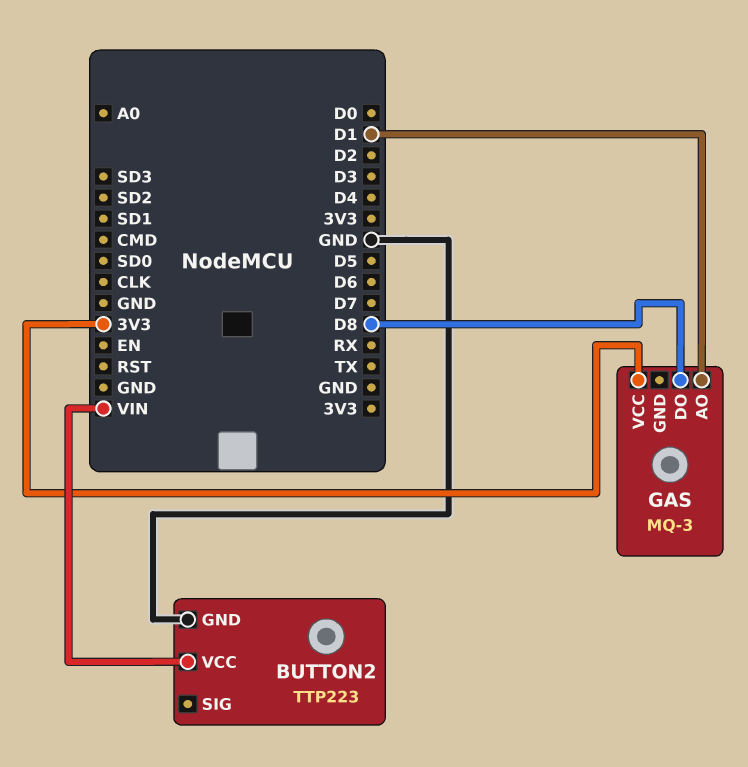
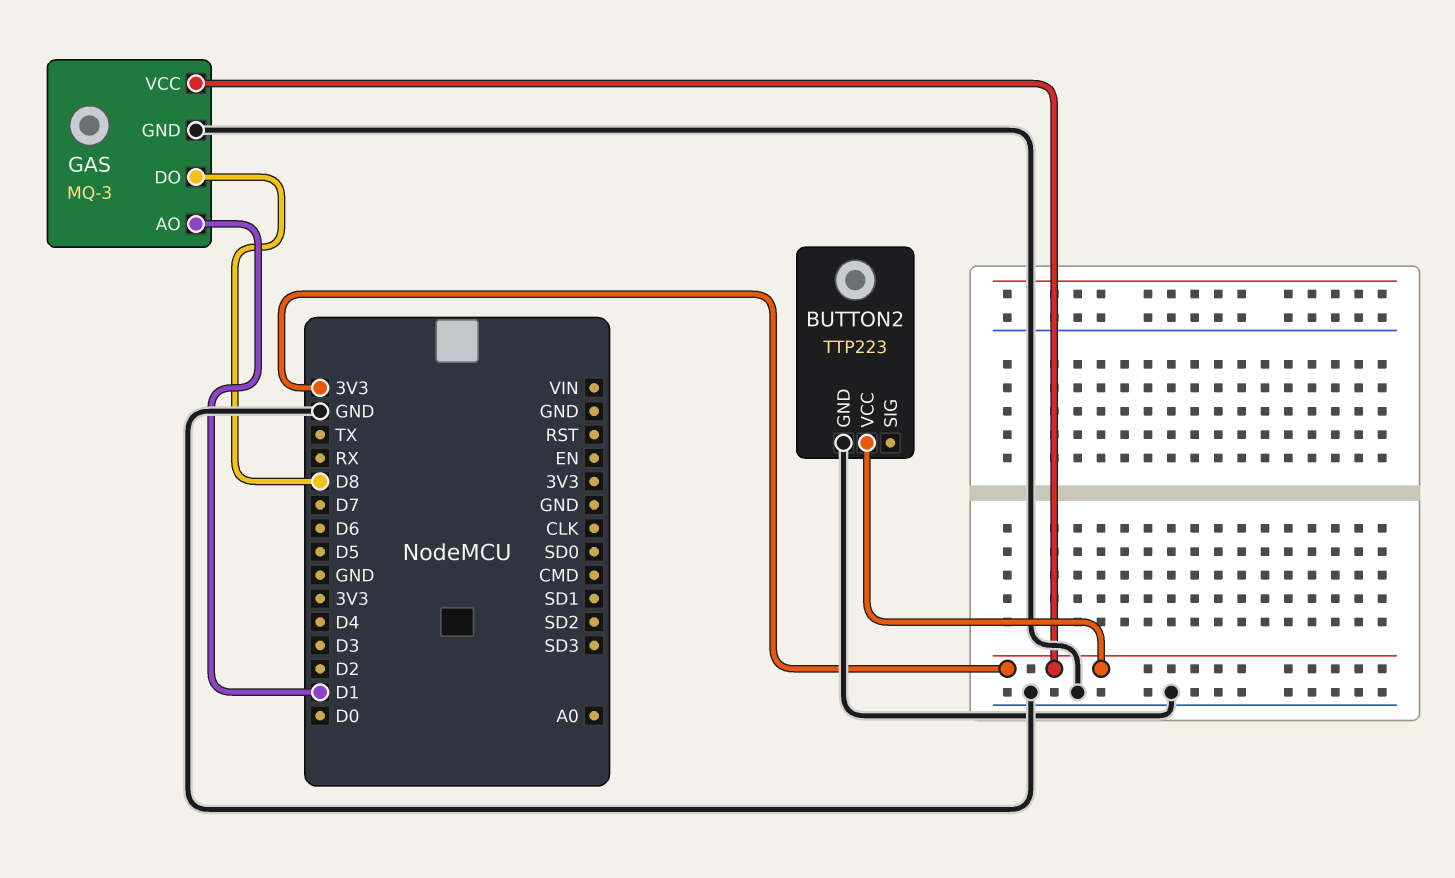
BUTTON2 pin VCC: VIN -> 3V3
GAS pin GND: none -> GND

